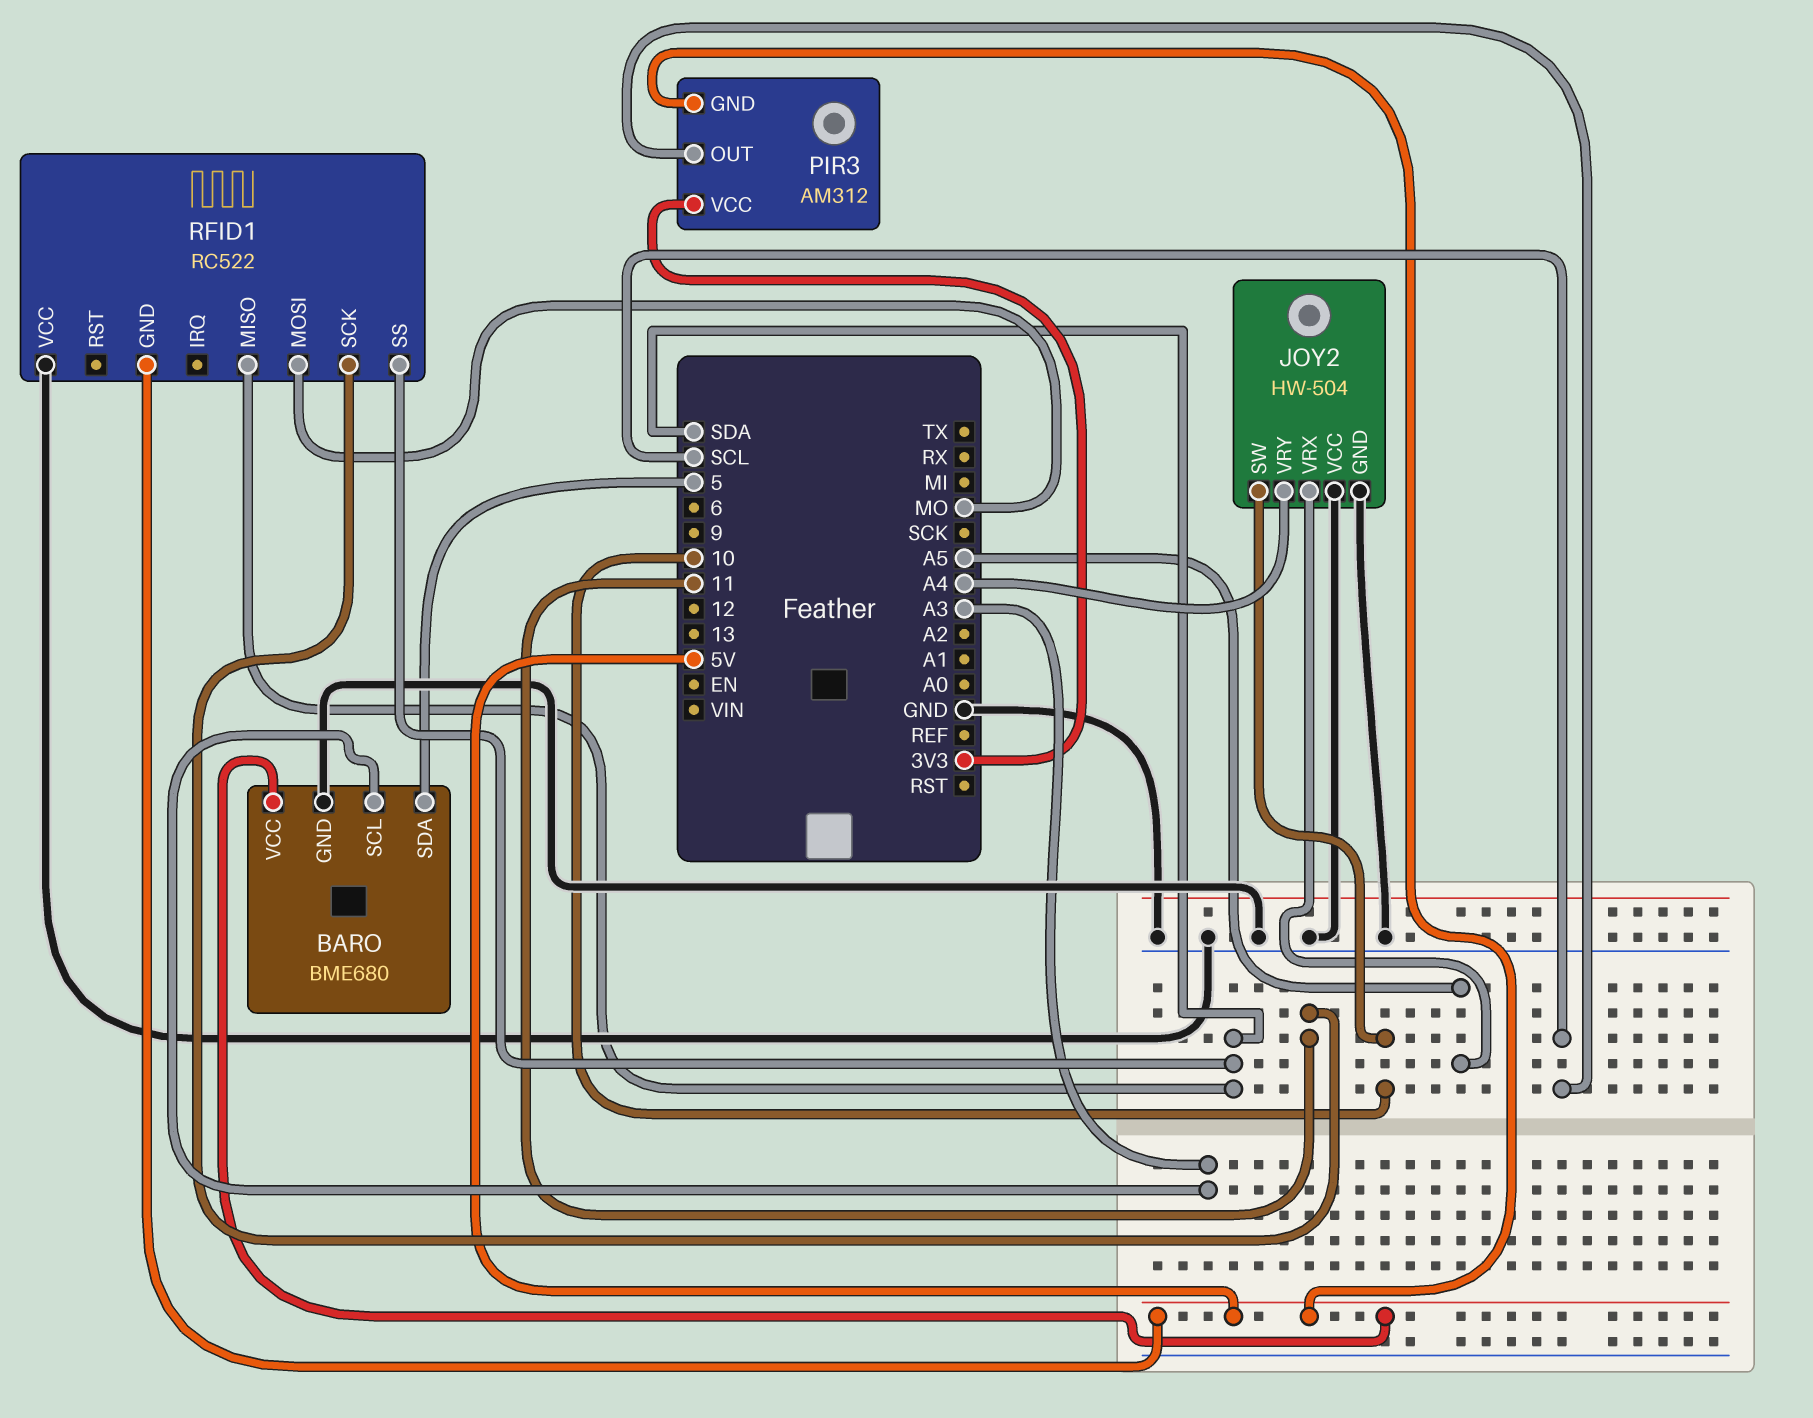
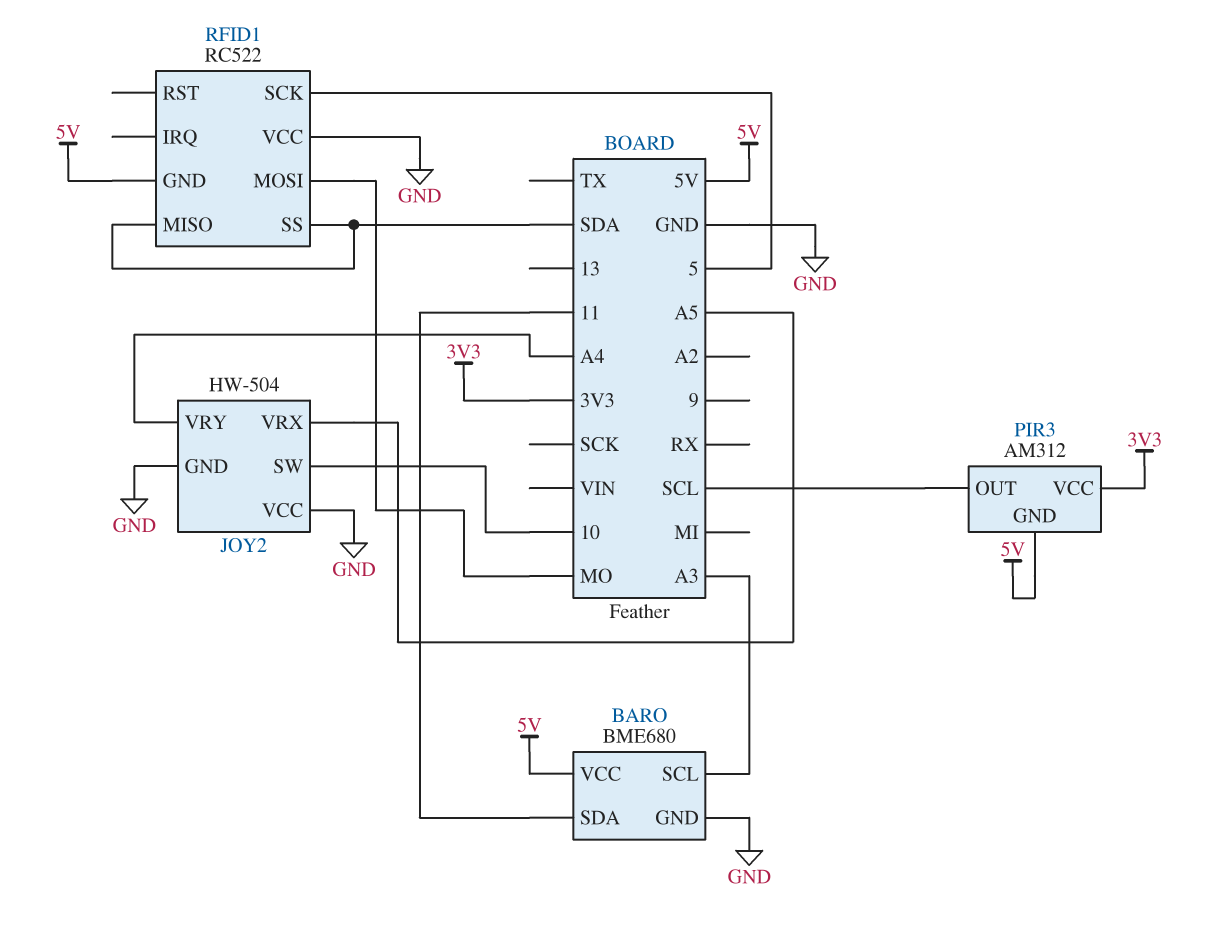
BARO pin SDA: 5 -> 11
RFID1 pin SCK: 11 -> 5

